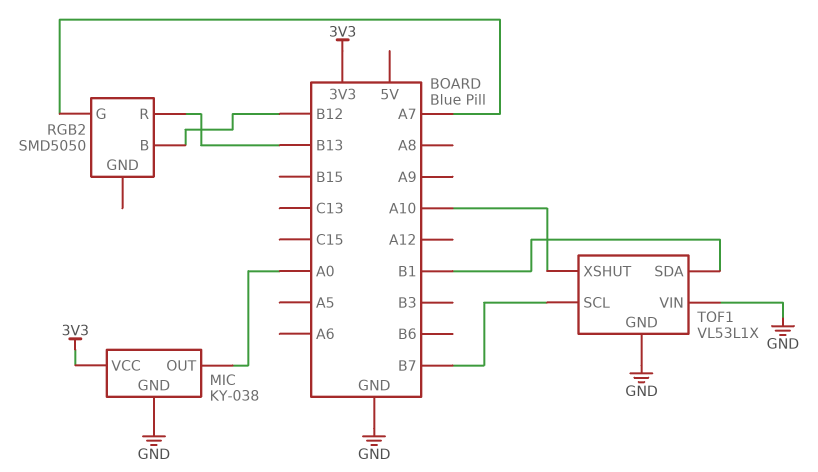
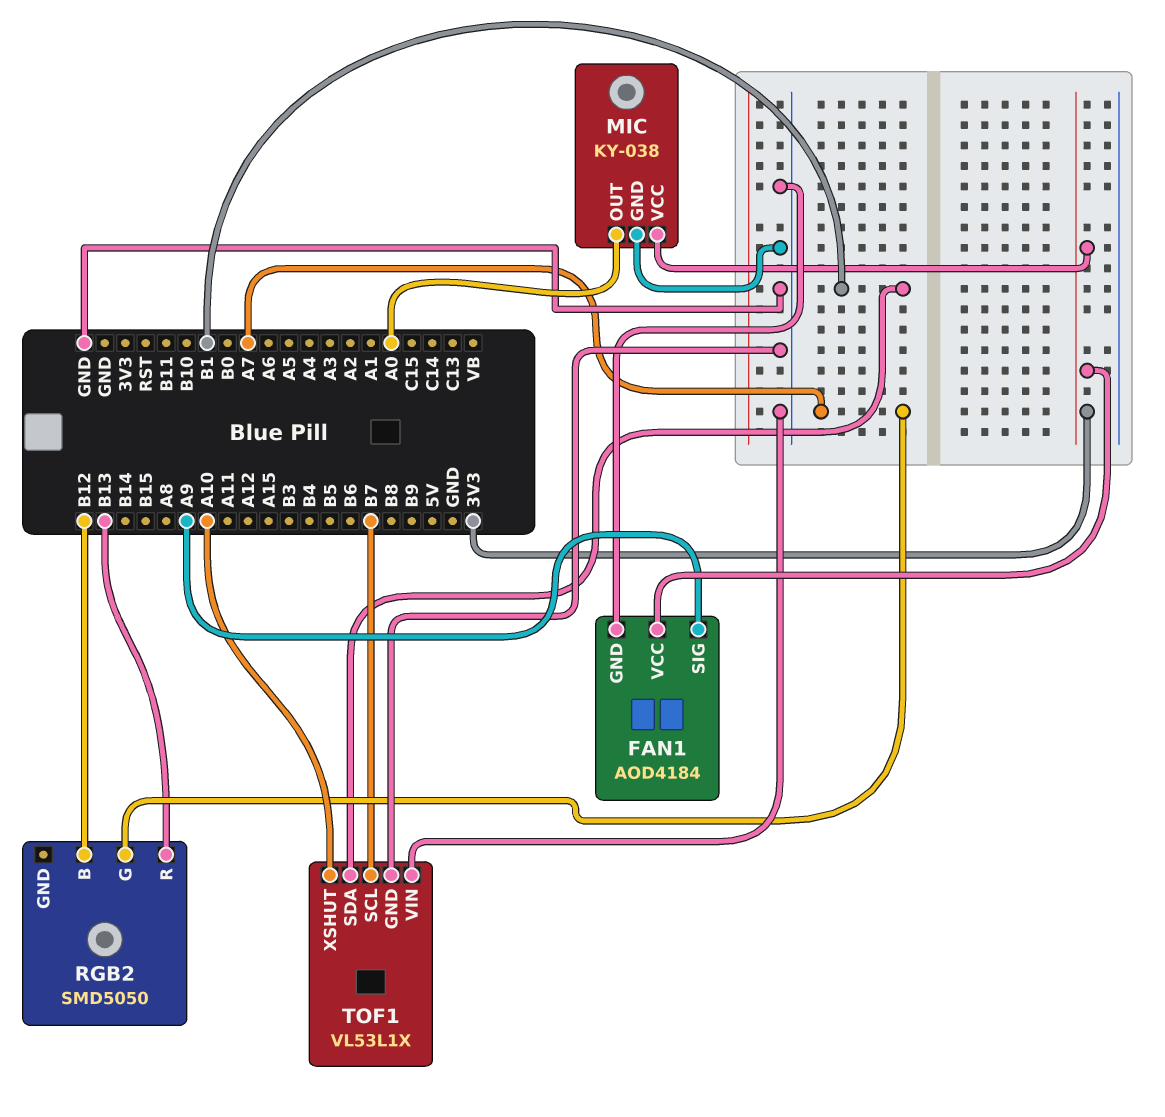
FAN1: none -> AOD4184
FAN1 pin GND: none -> GND
FAN1 pin SIG: none -> A9
FAN1 pin VCC: none -> 3V3

